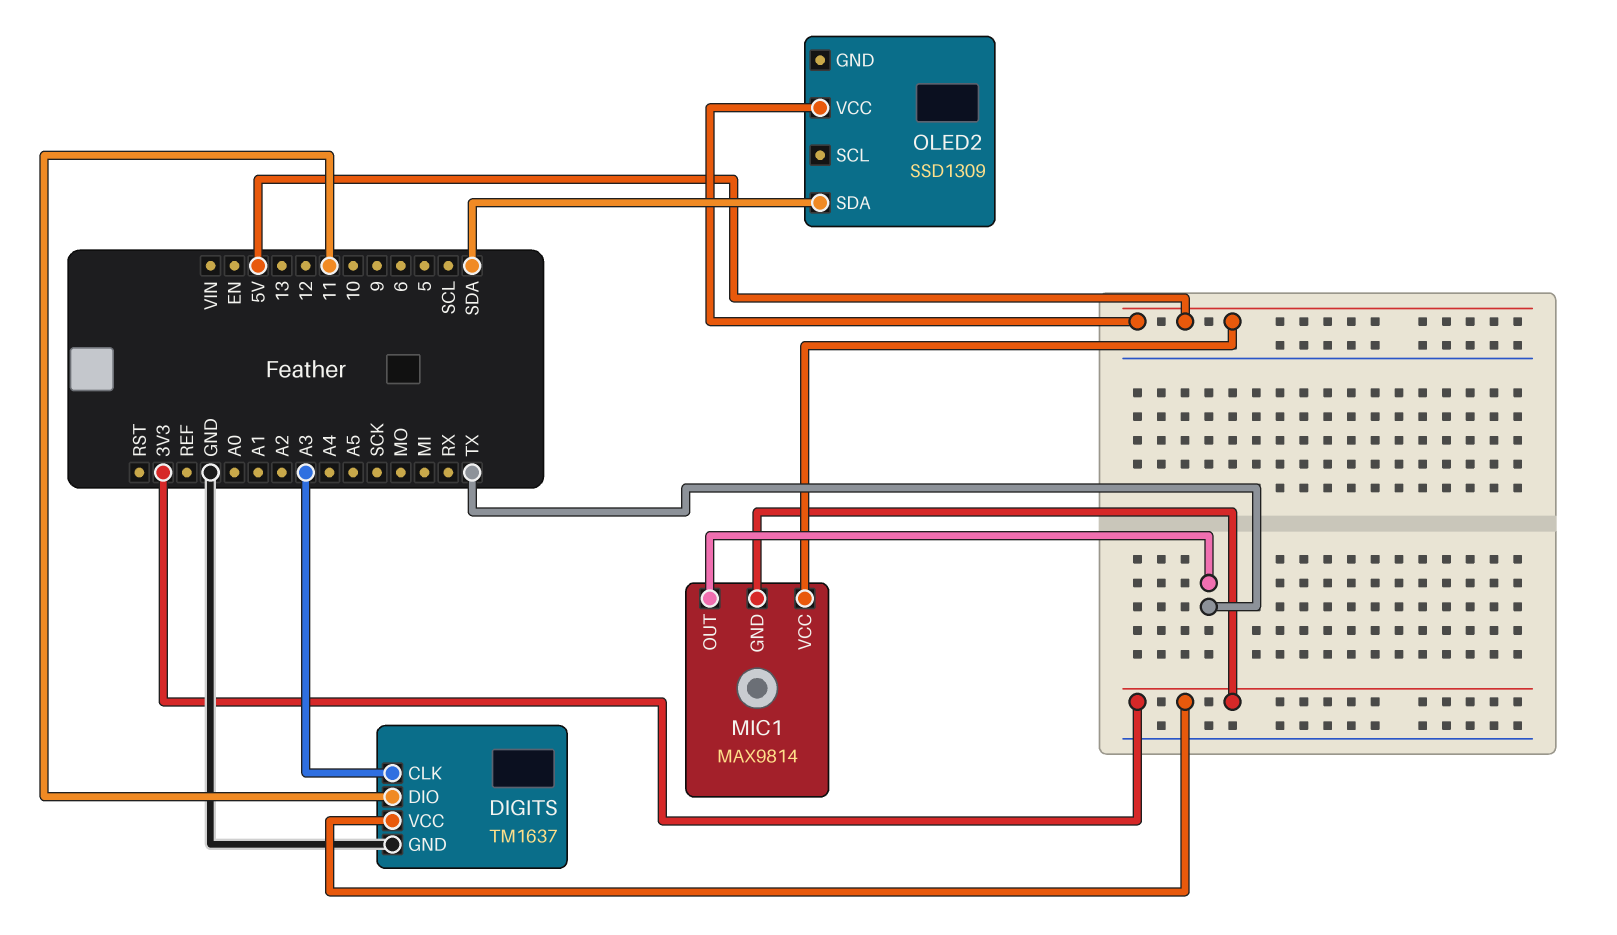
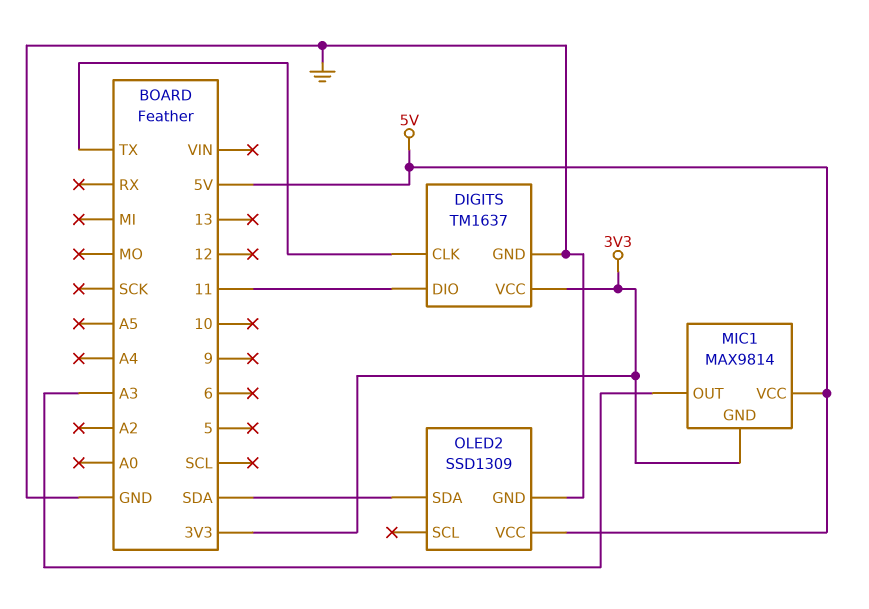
DIGITS pin CLK: A3 -> TX
MIC1 pin OUT: TX -> A3
OLED2 pin GND: none -> GND

